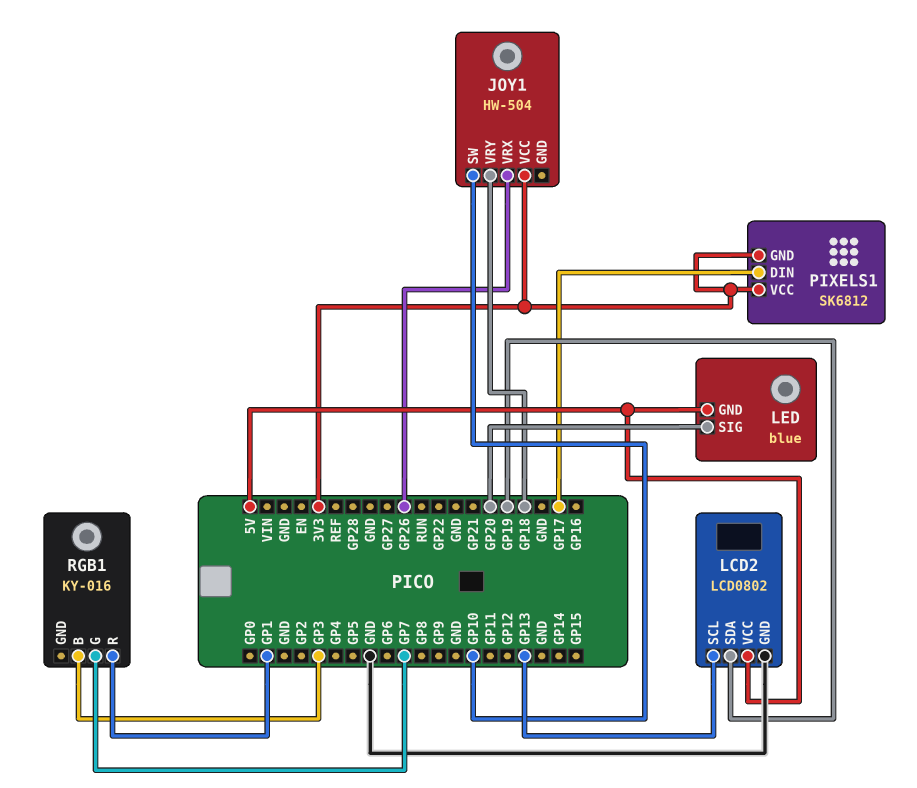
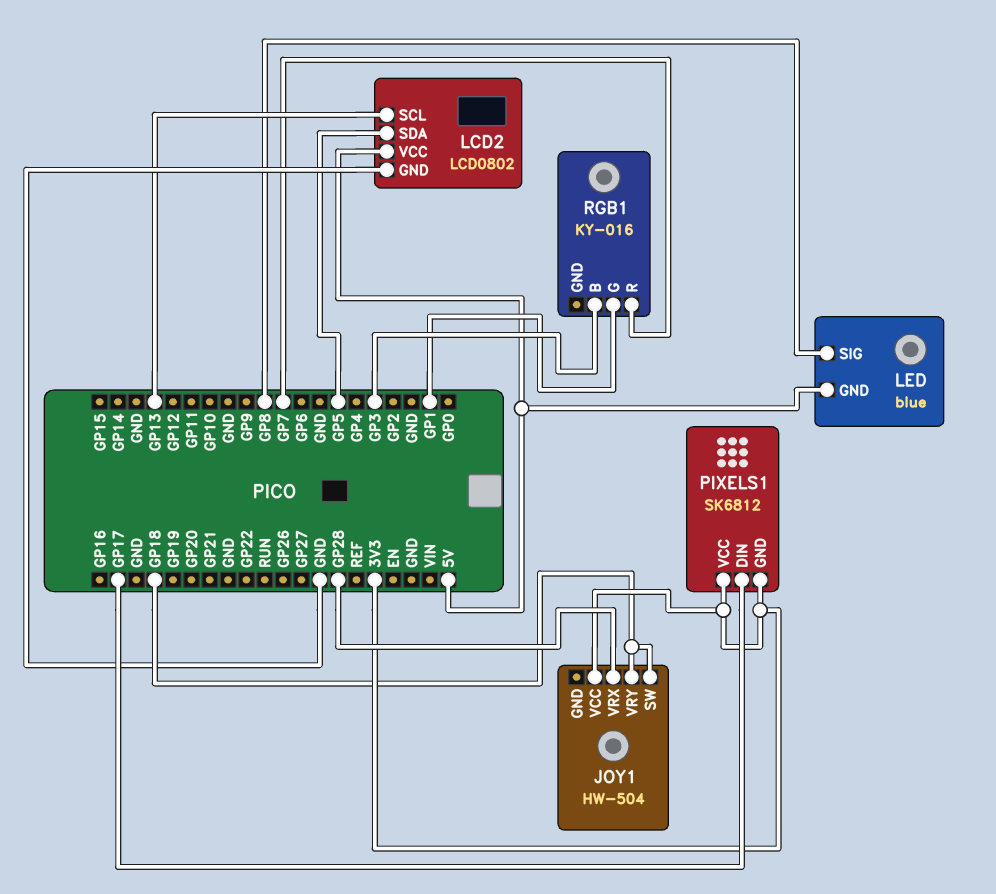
JOY1 pin SW: GP10 -> GP18
JOY1 pin VRX: GP26 -> GP28
LCD2 pin SDA: GP19 -> GP5
LED pin SIG: GP20 -> GP8
RGB1 pin G: GP7 -> GP1
RGB1 pin R: GP1 -> GP7

